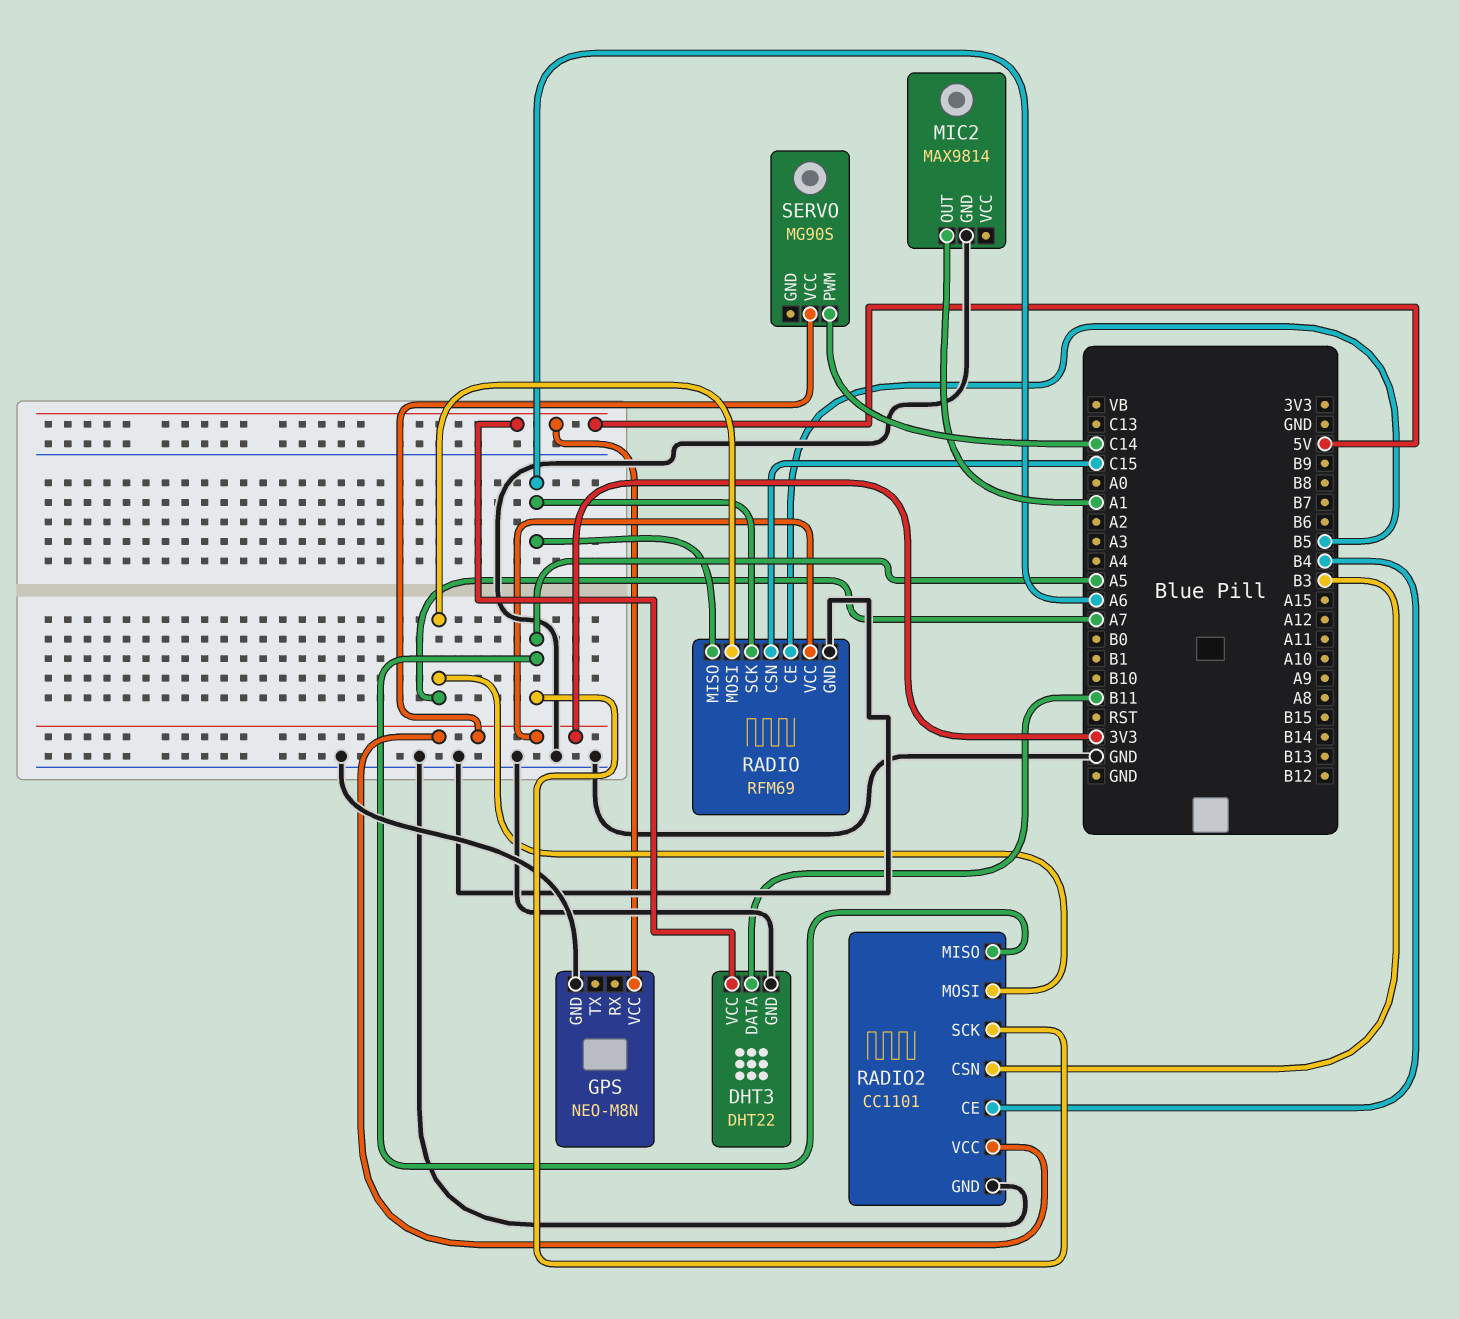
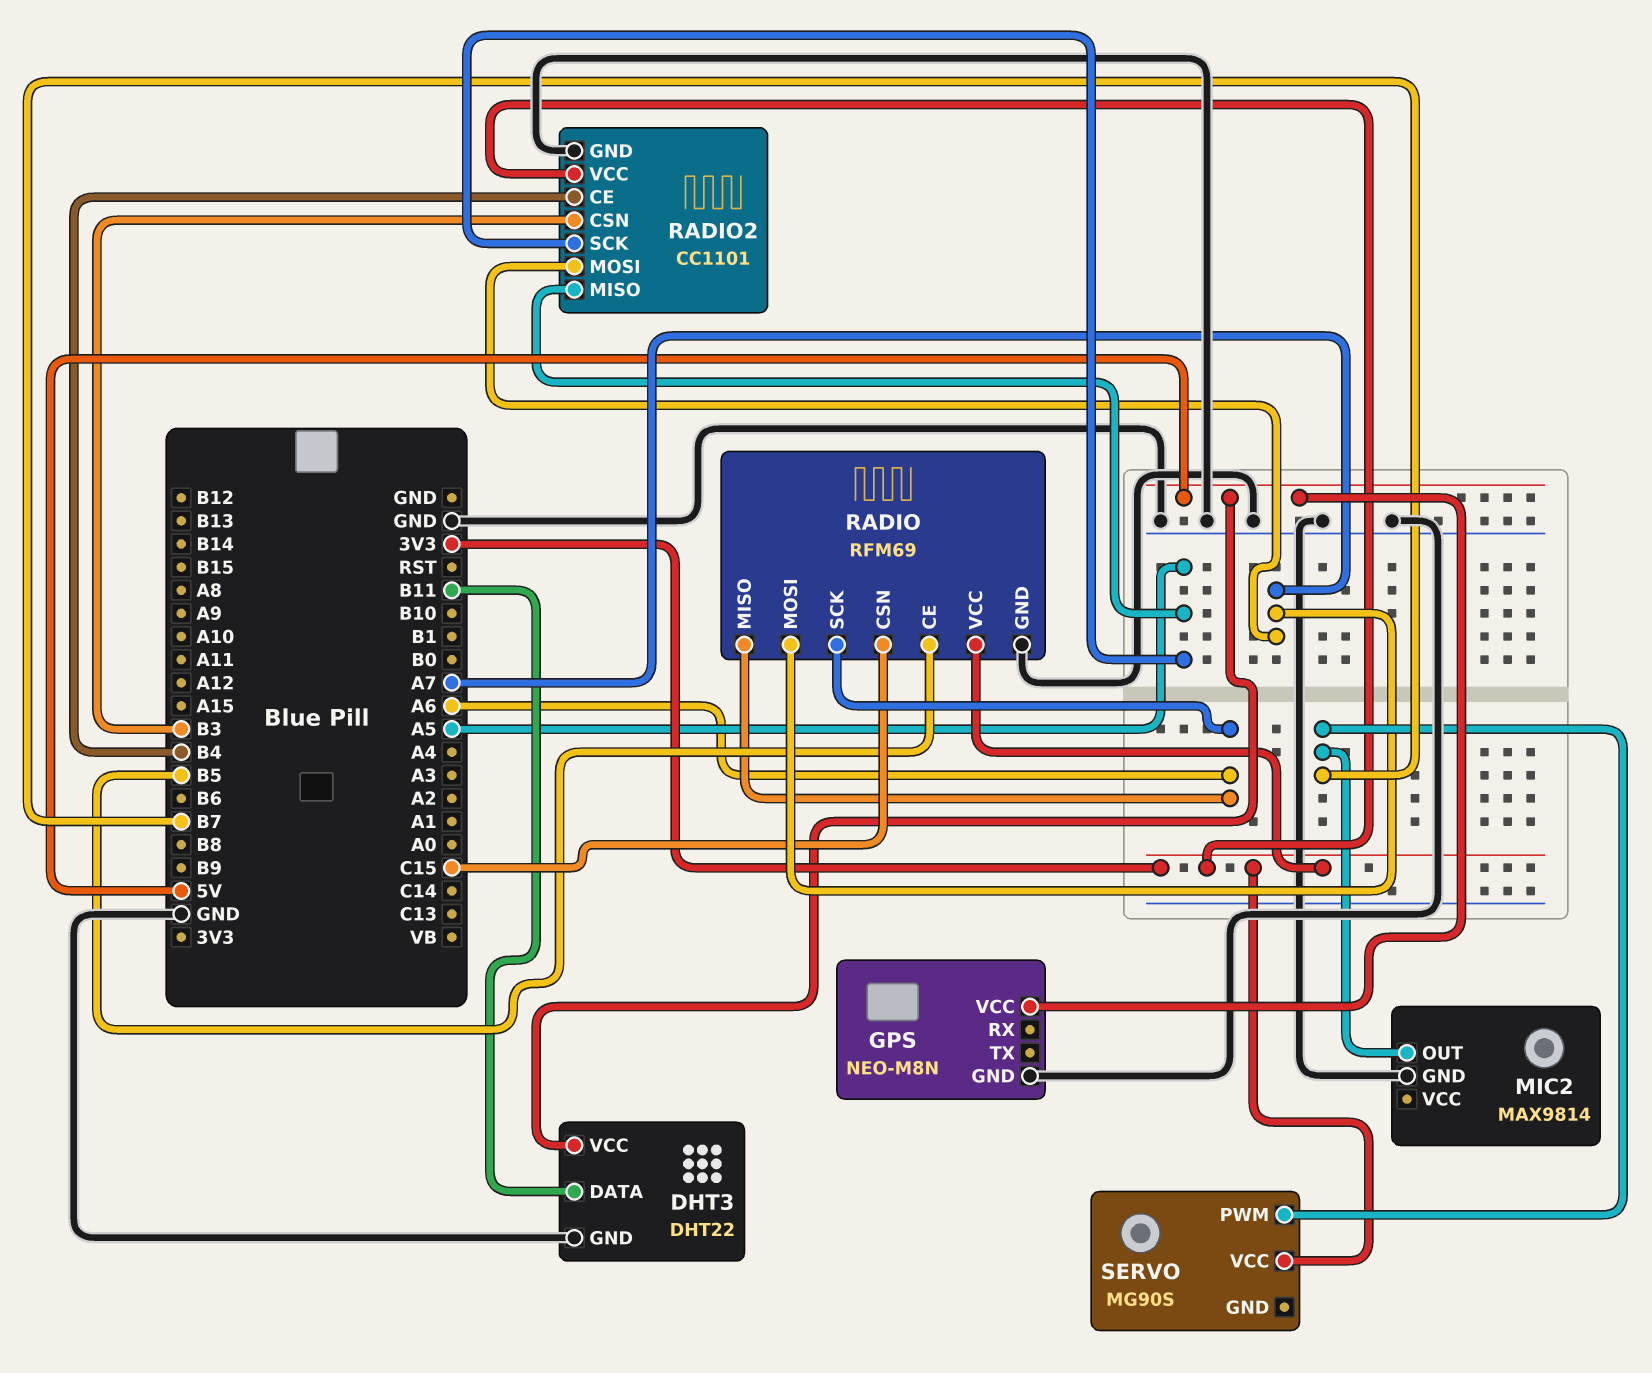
MIC2 pin OUT: A1 -> B7
SERVO pin PWM: C14 -> B7

